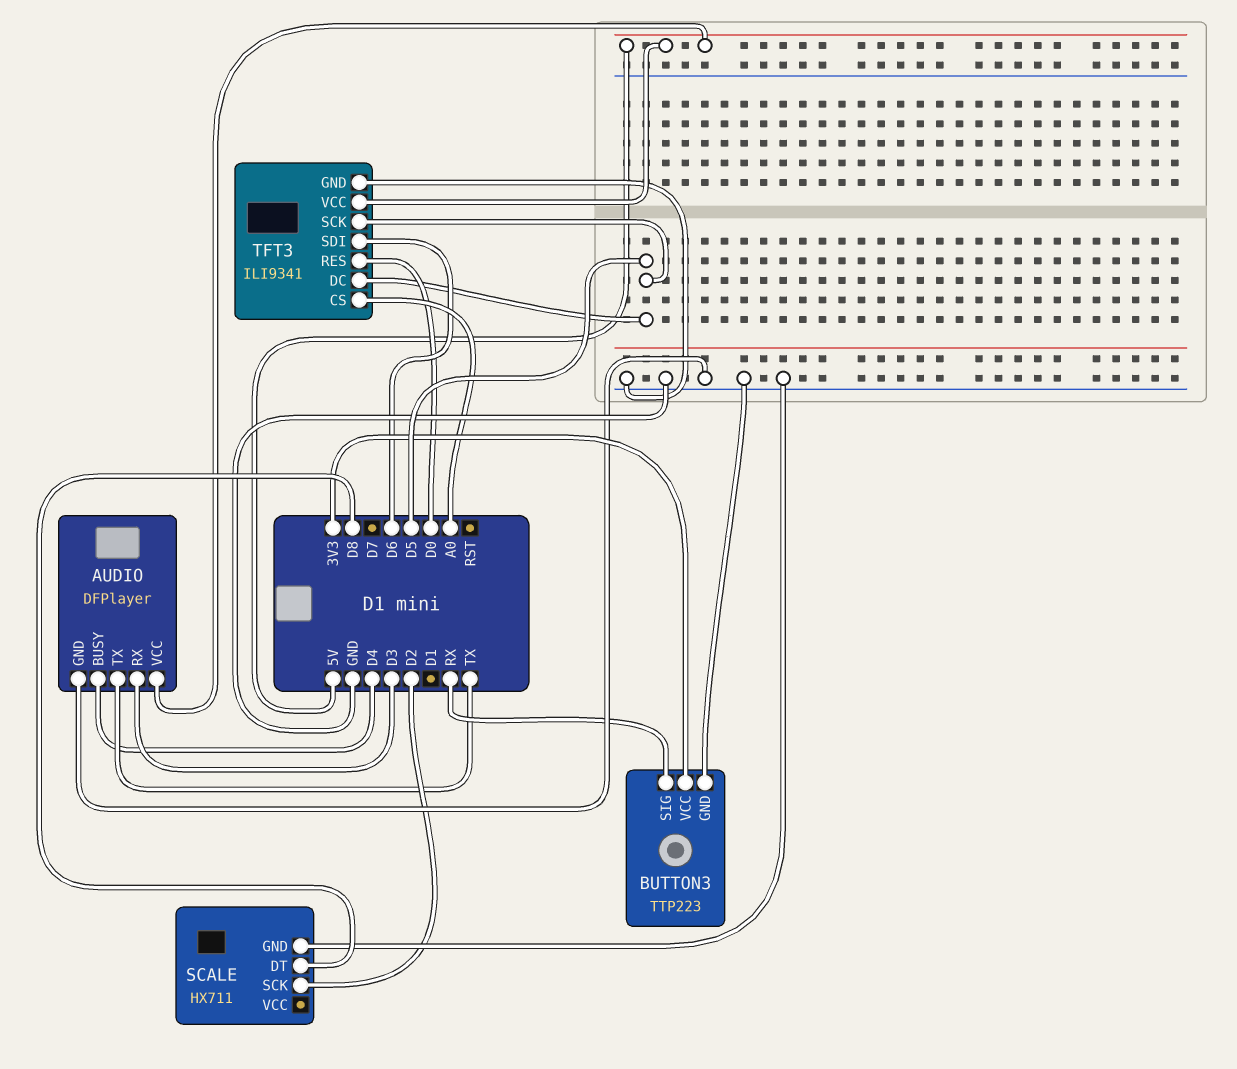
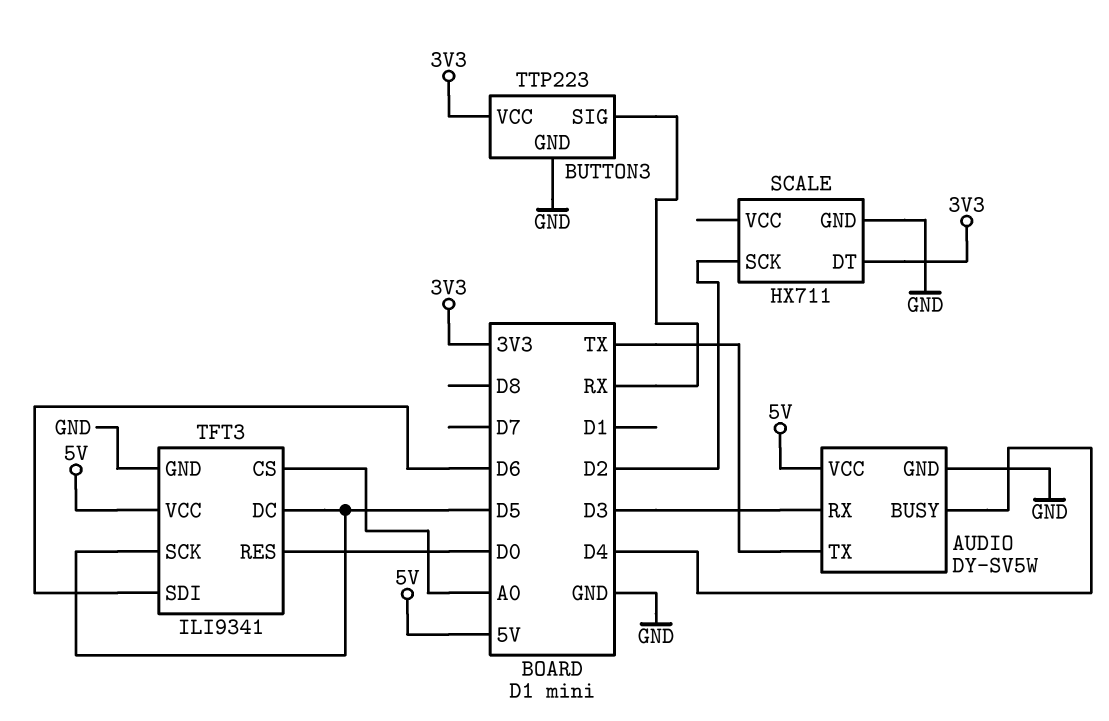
AUDIO: DFPlayer -> DY-SV5W
SCALE pin DT: D8 -> 3V3

